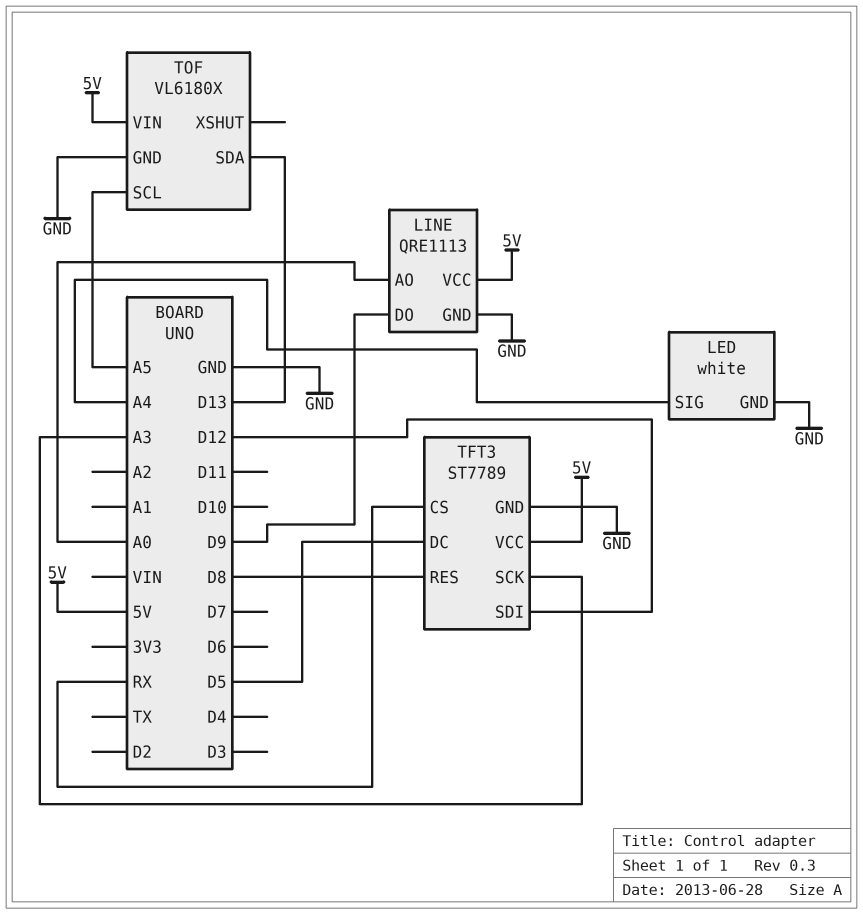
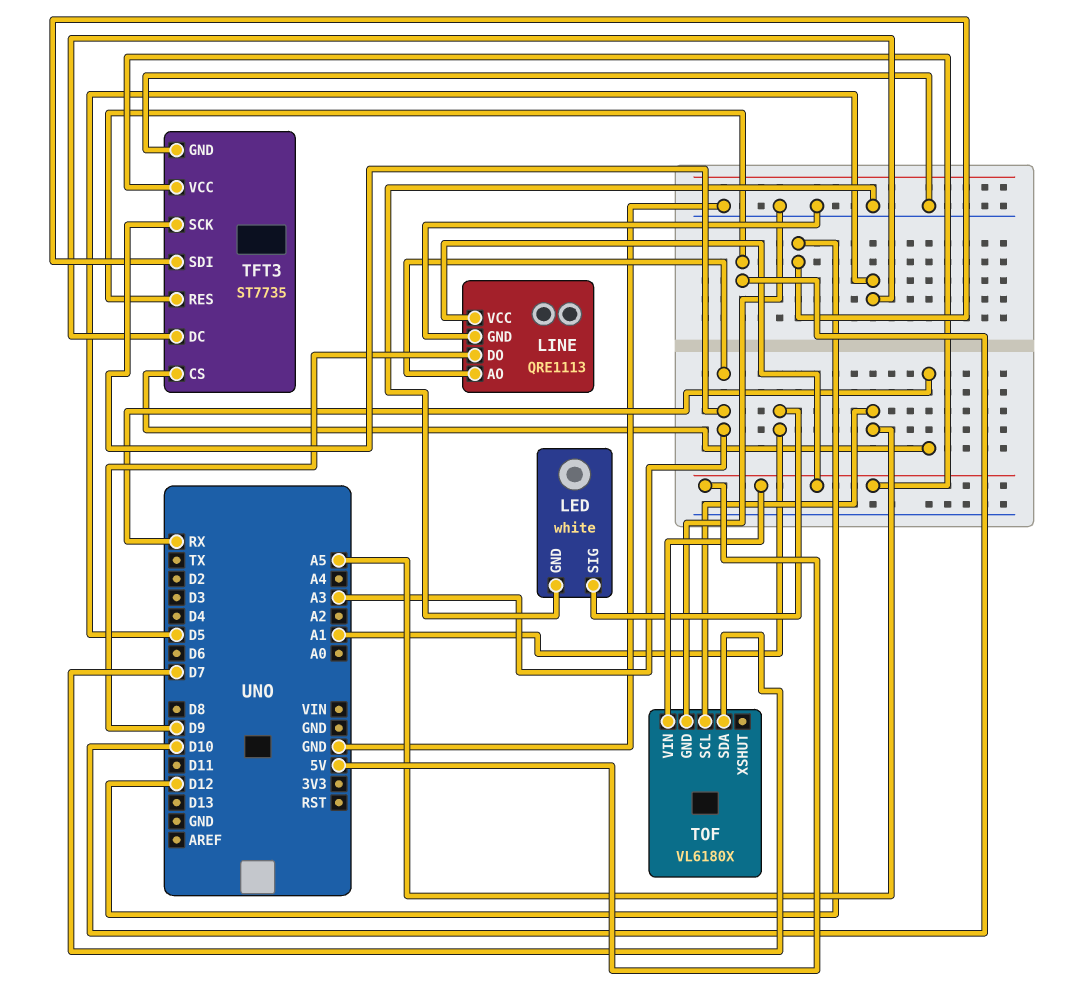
LED pin SIG: A4 -> A1
LINE pin AO: A0 -> A3
TFT3: ST7789 -> ST7735
TFT3 pin RES: D8 -> D10
TOF pin SDA: D13 -> D7

